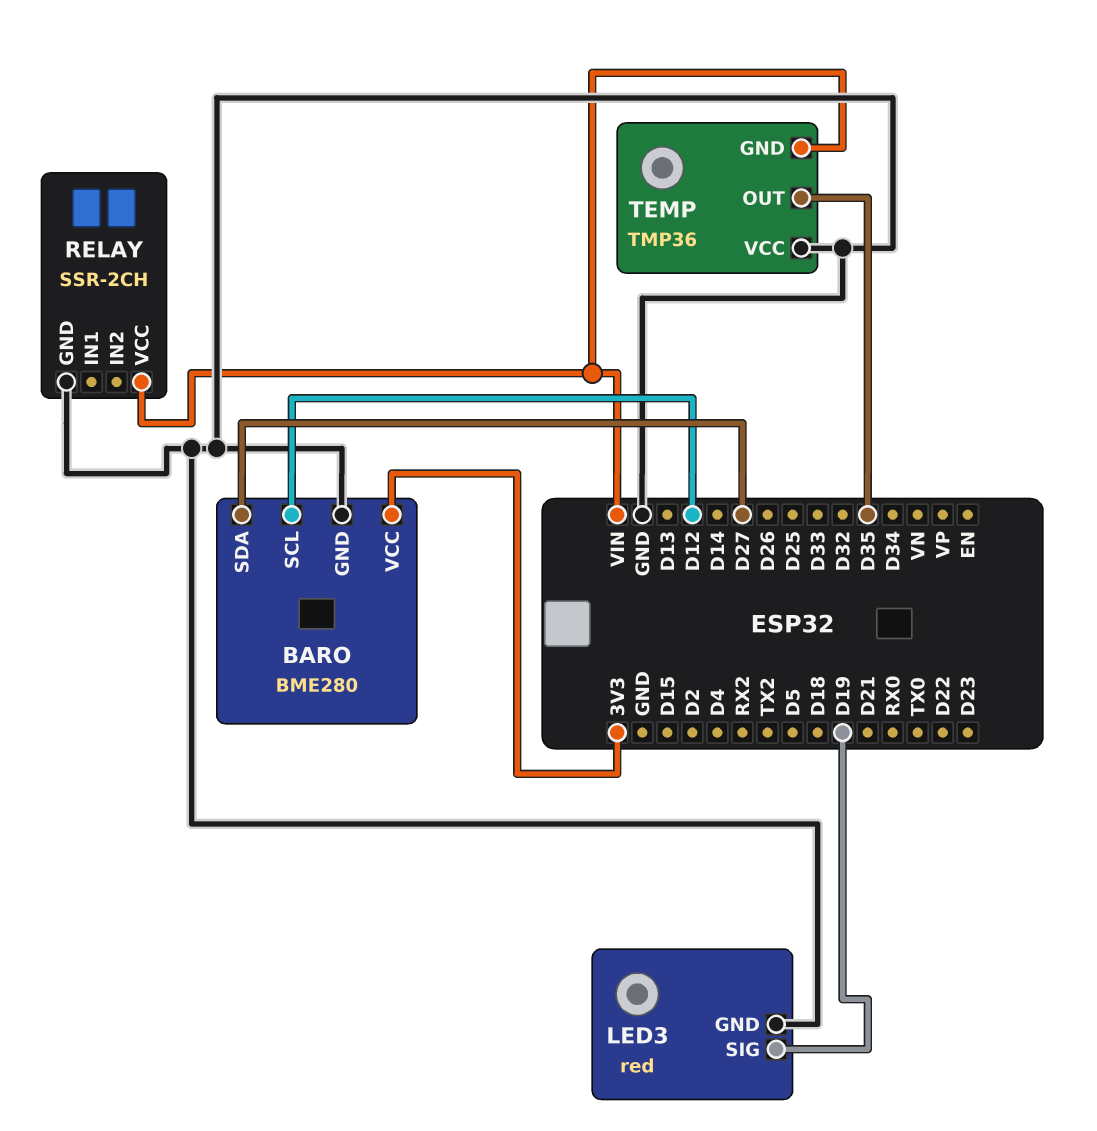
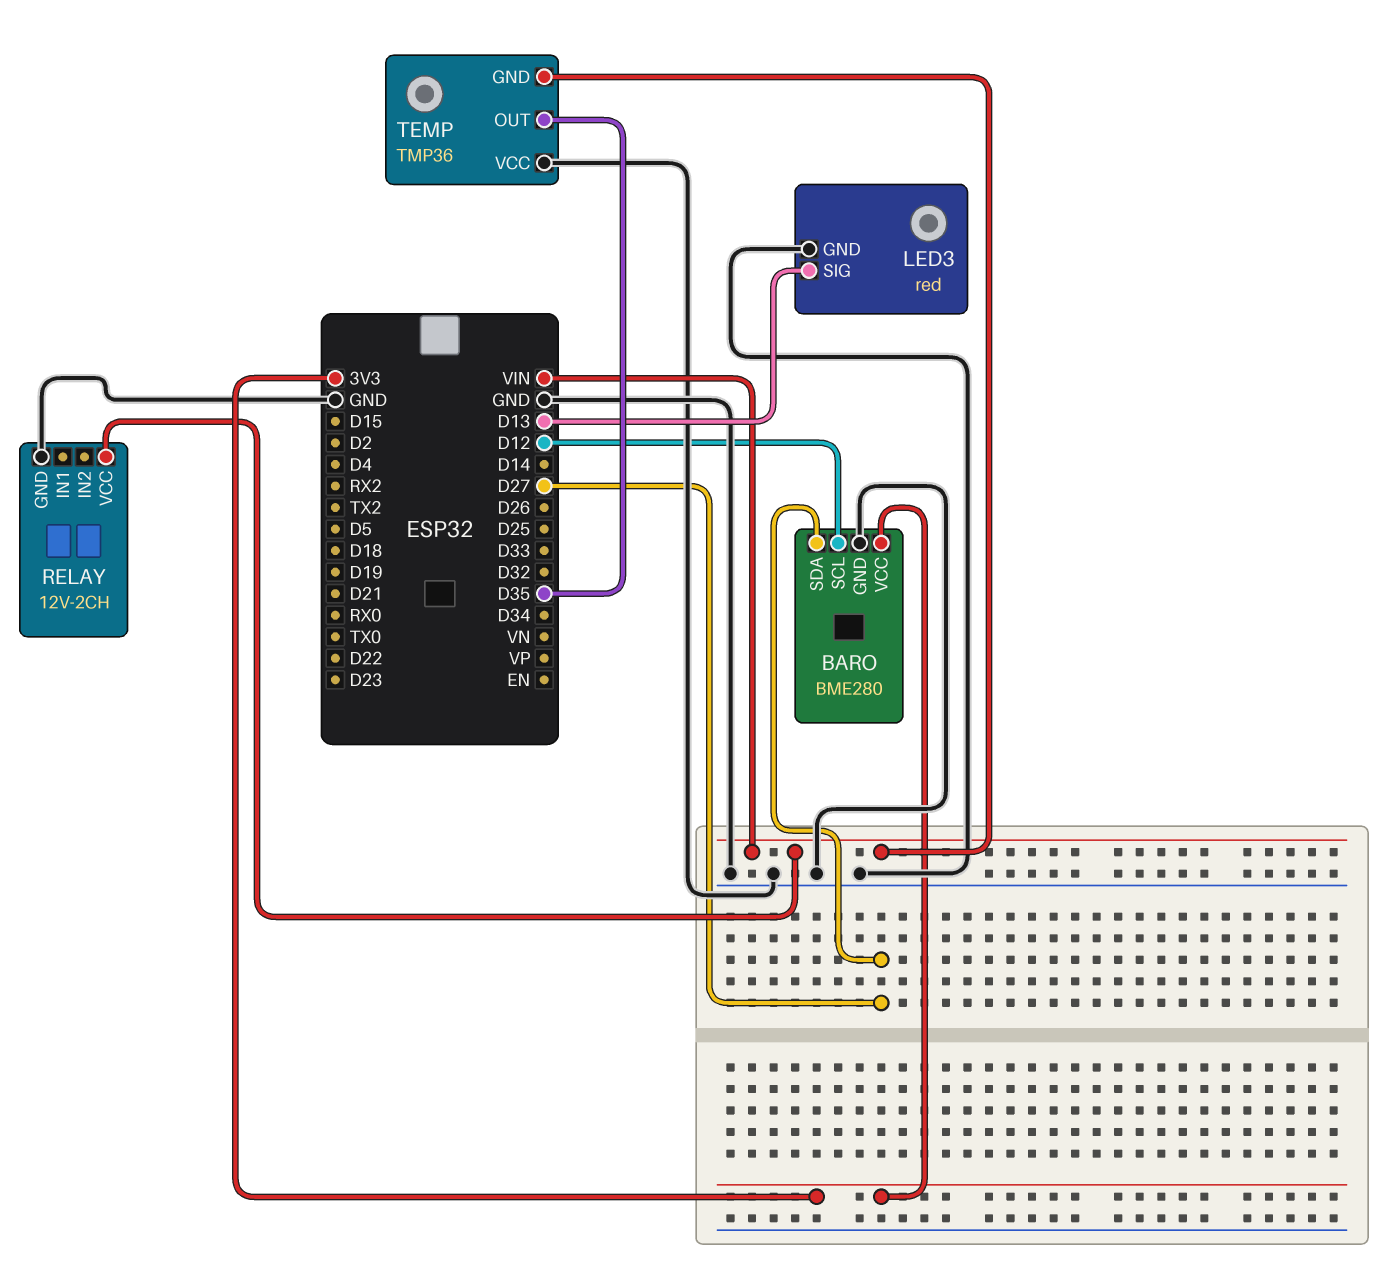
LED3 pin SIG: D19 -> D13
RELAY: SSR-2CH -> 12V-2CH

